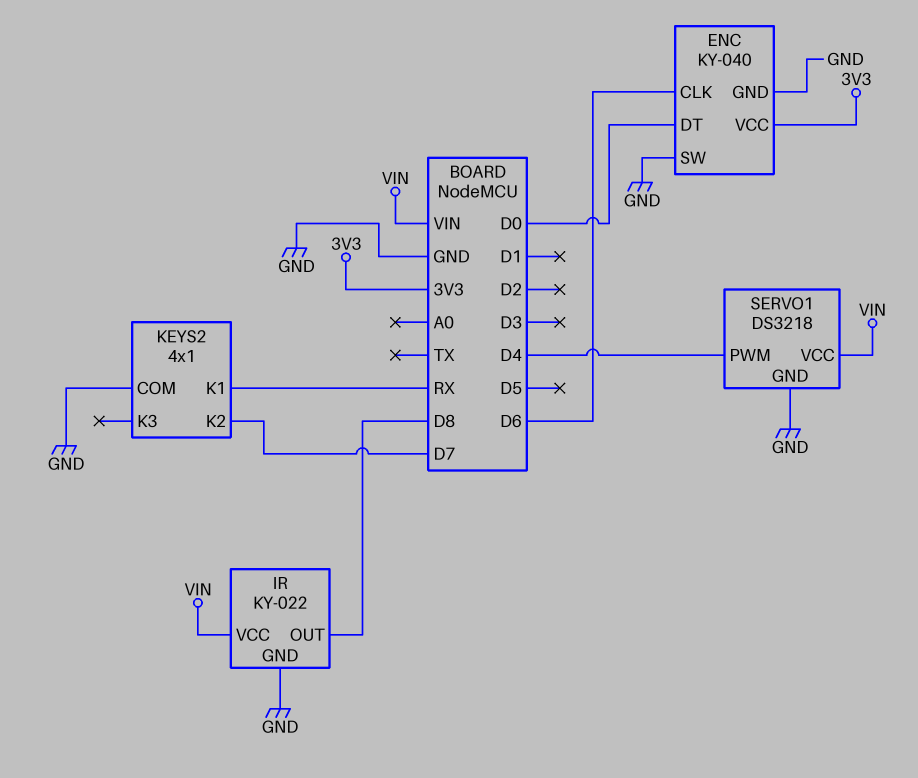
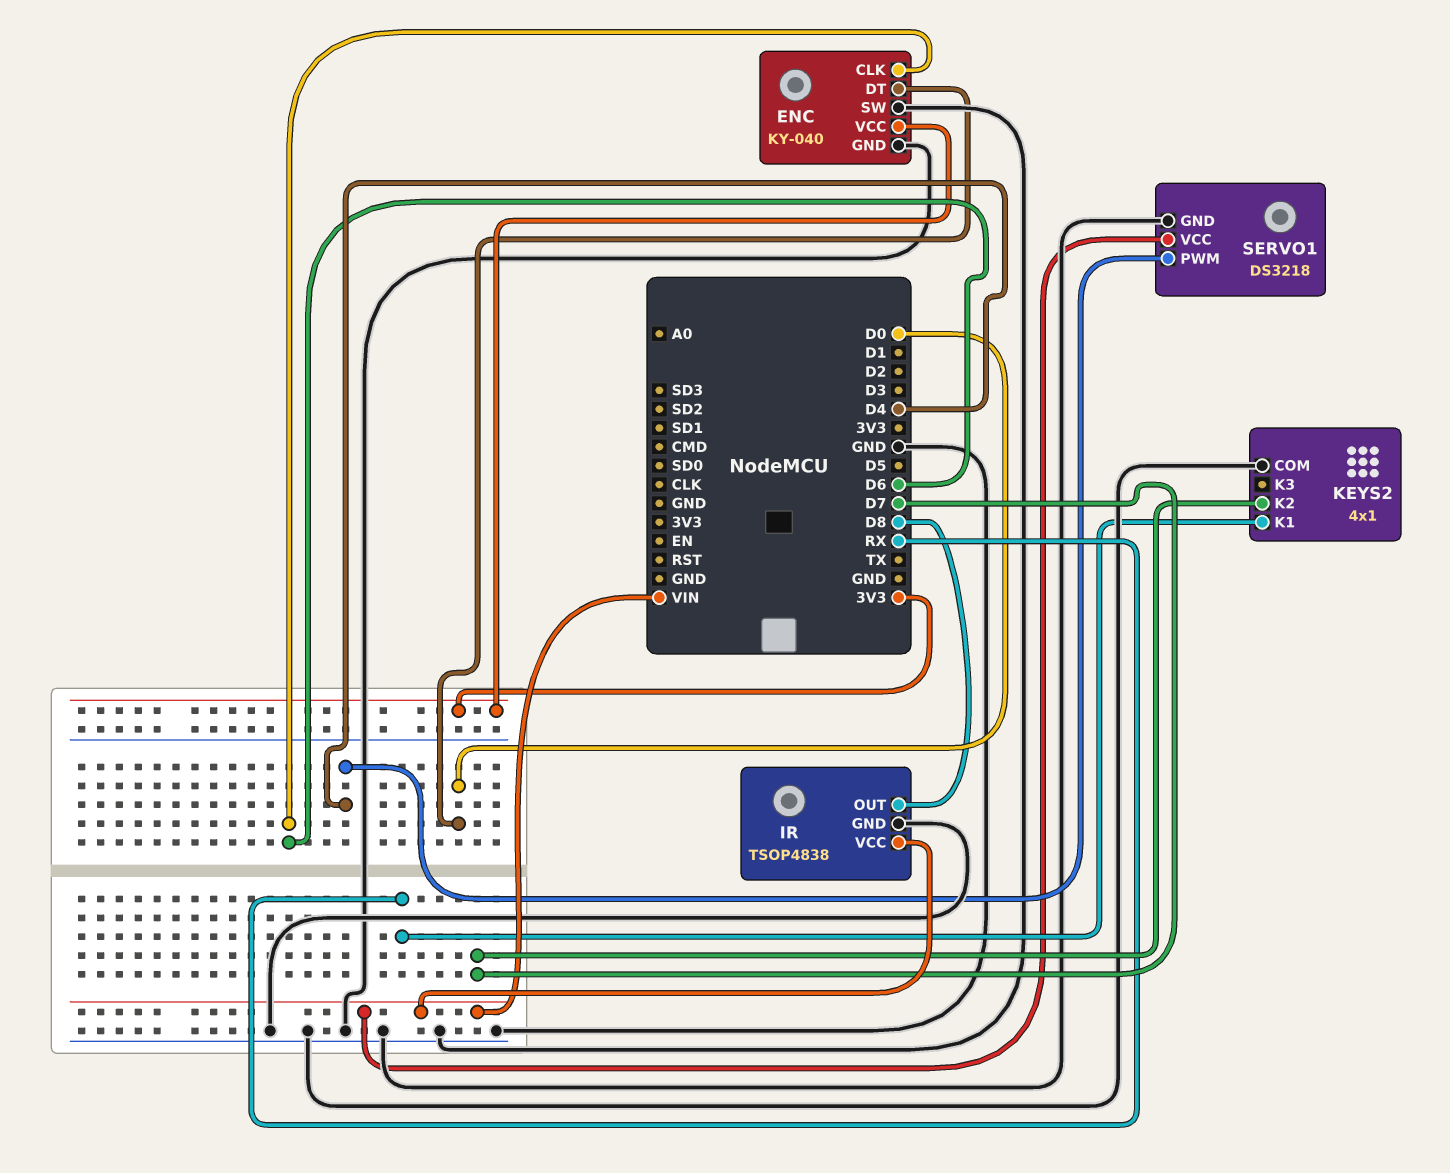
IR: KY-022 -> TSOP4838

